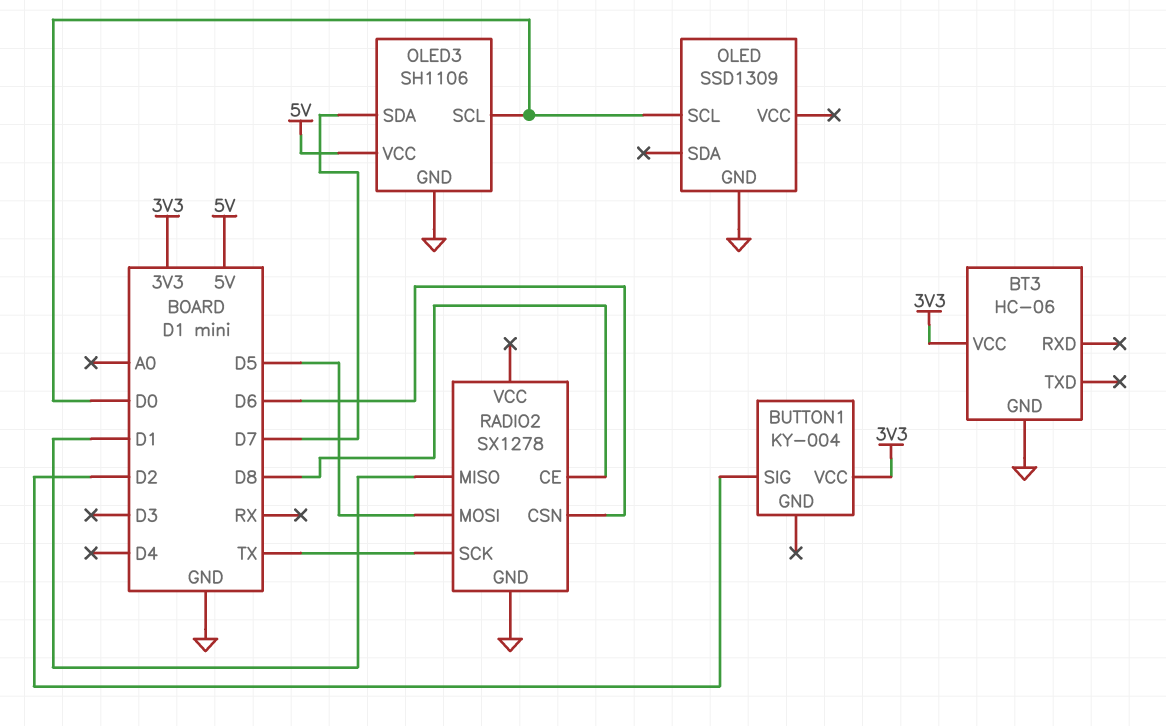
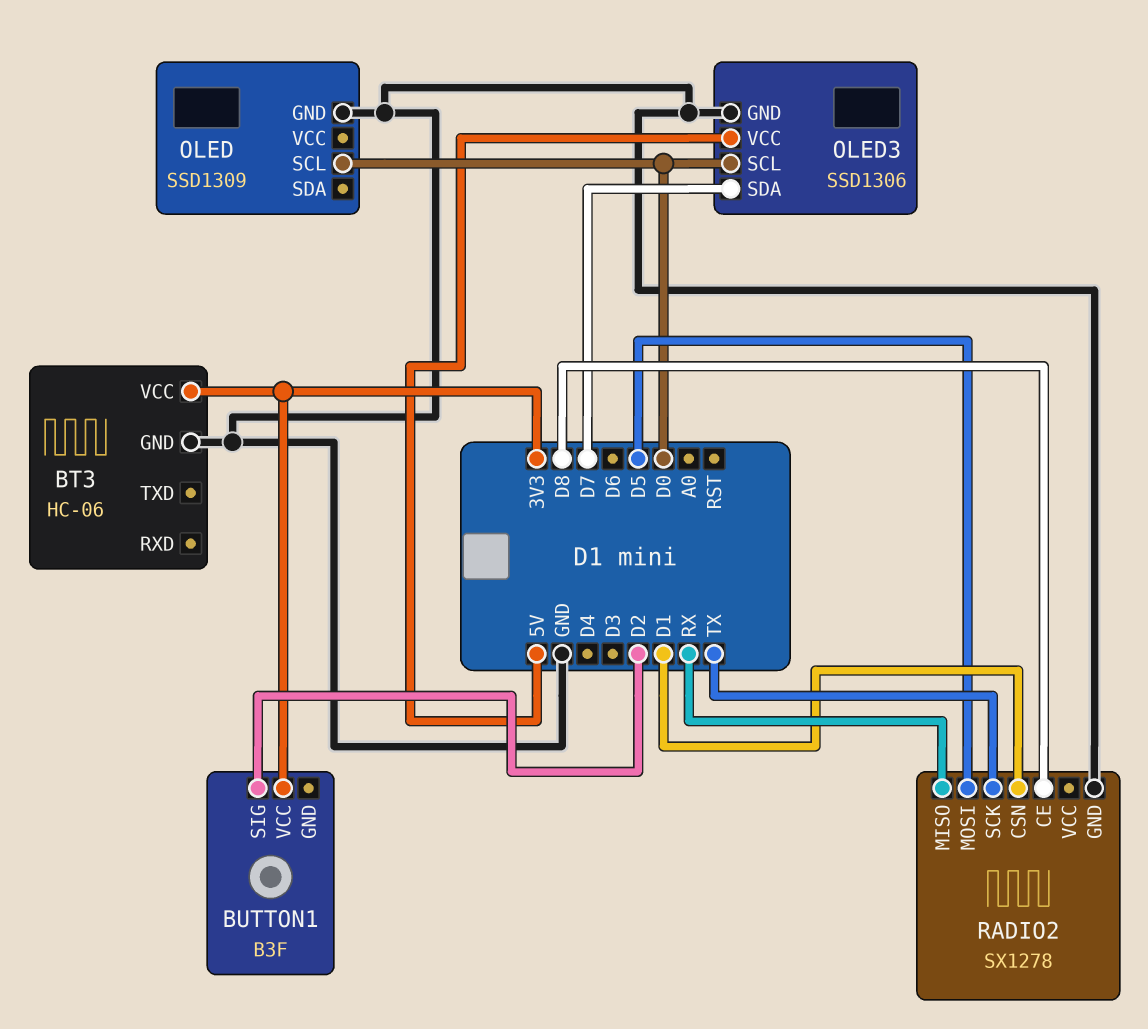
BUTTON1: KY-004 -> B3F
OLED3: SH1106 -> SSD1306
RADIO2 pin CSN: D6 -> D1
RADIO2 pin MISO: D1 -> RX

